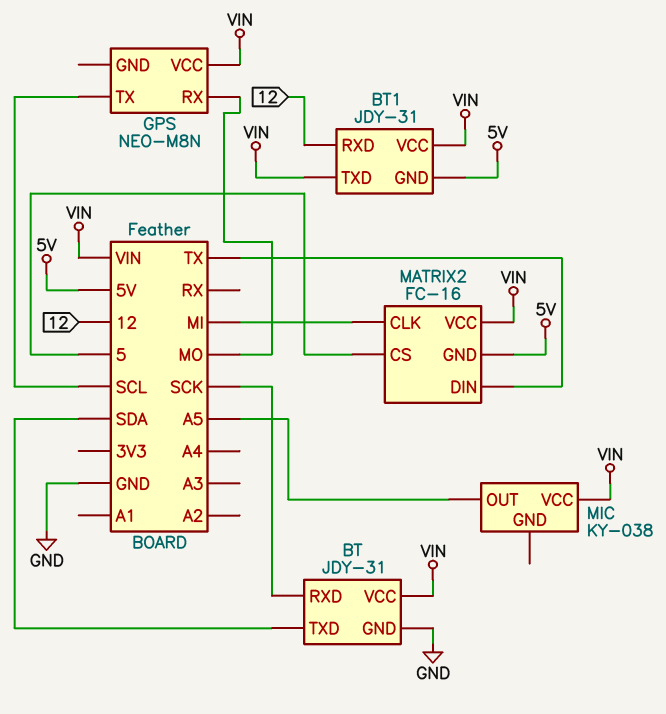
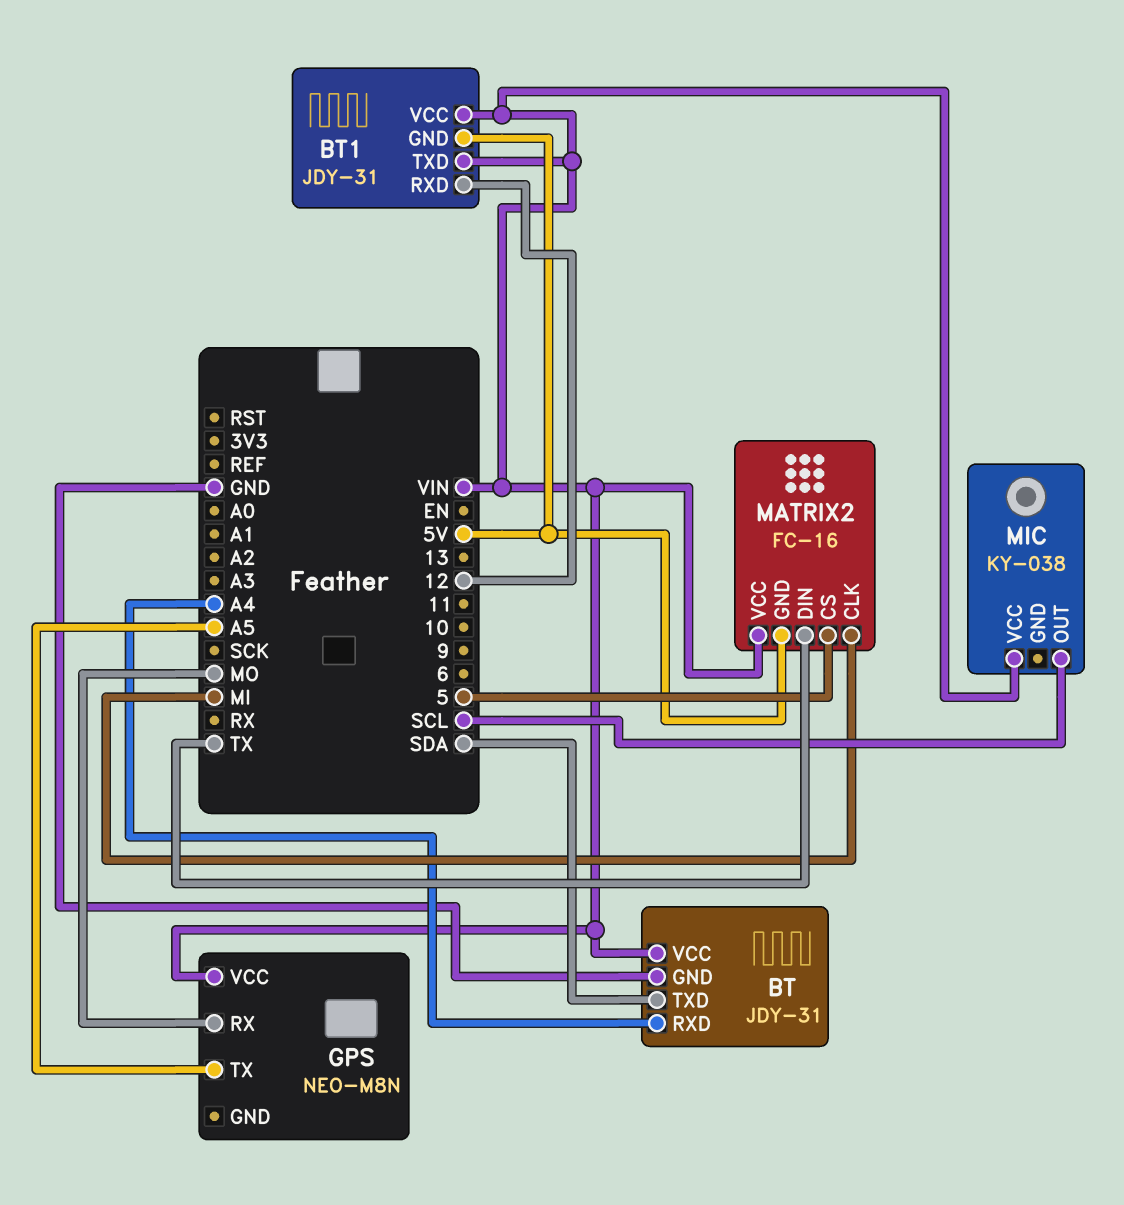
BT pin RXD: SCK -> A4
GPS pin TX: SCL -> A5
MIC pin OUT: A5 -> SCL

